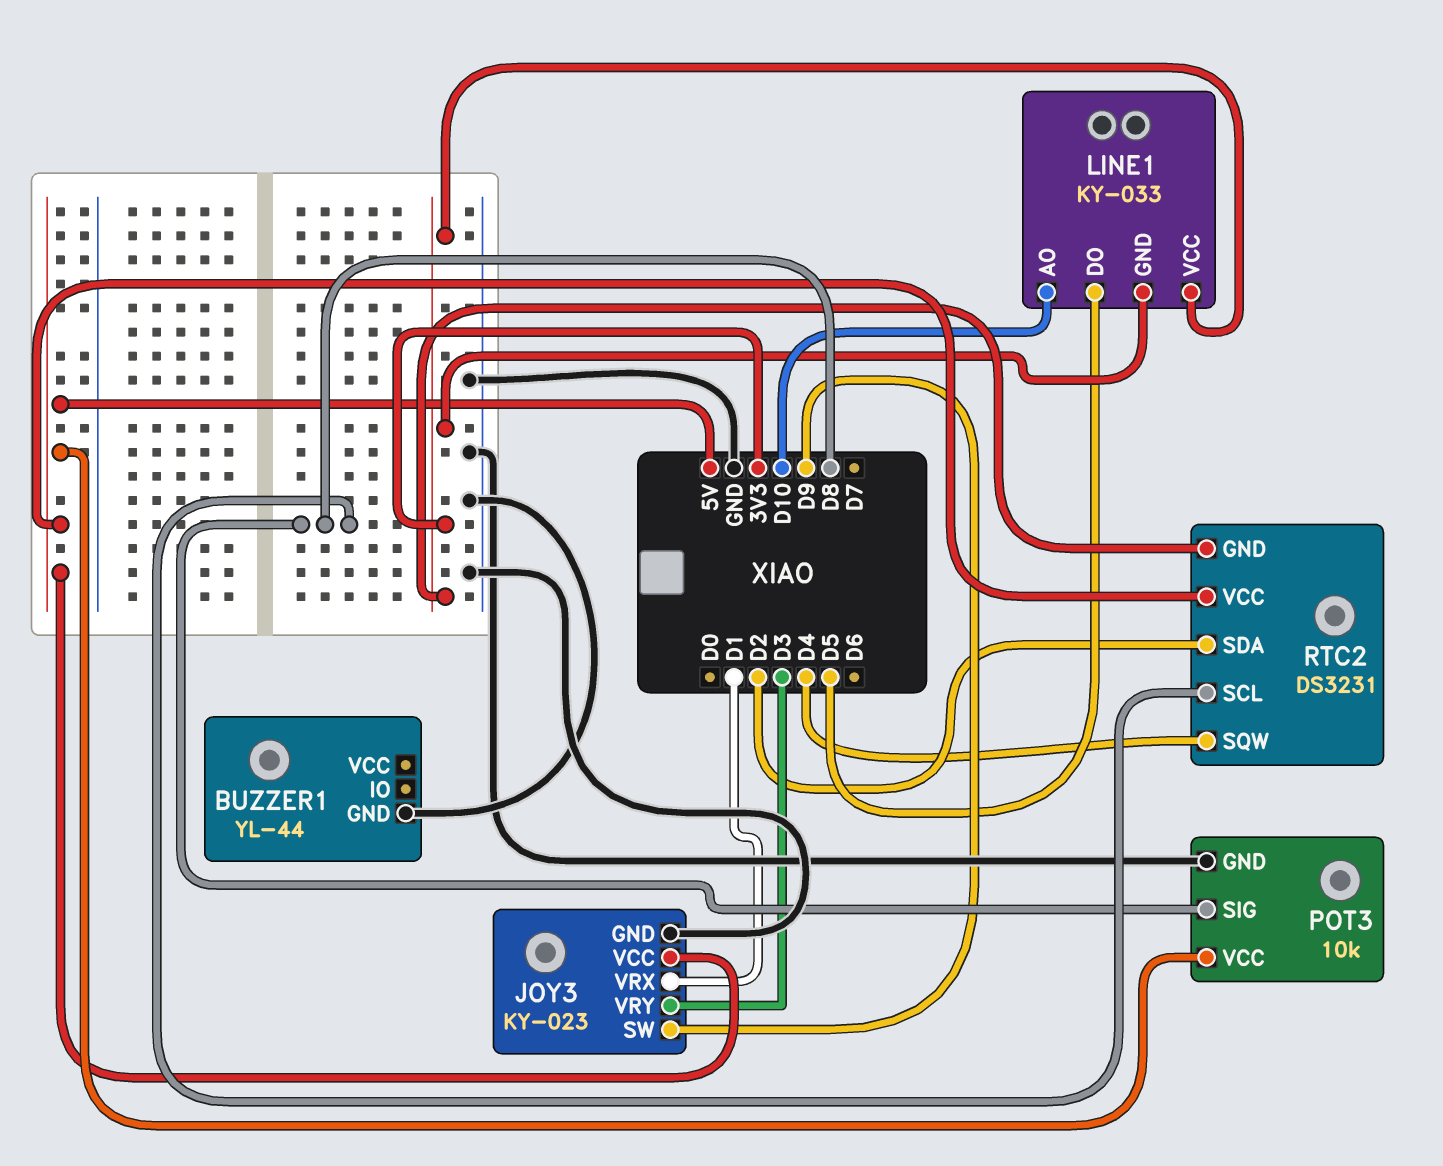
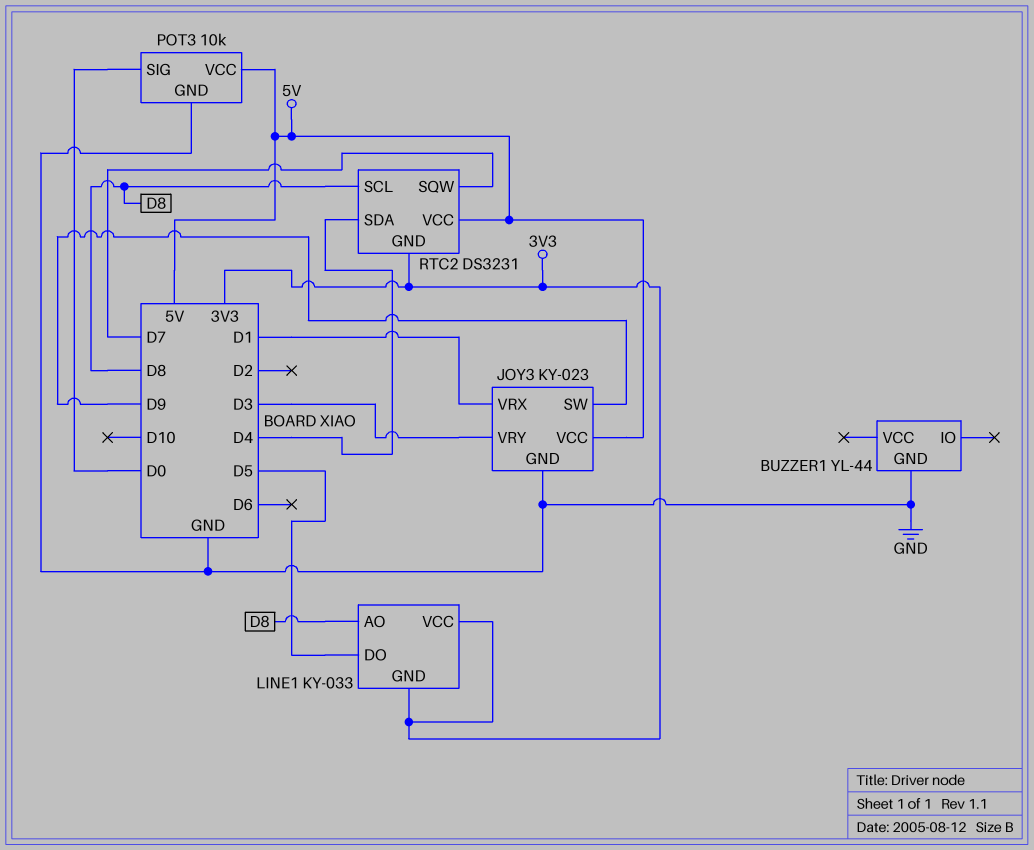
LINE1 pin AO: D10 -> D8
POT3 pin SIG: D8 -> D0
RTC2 pin SDA: D2 -> D4
RTC2 pin SQW: D4 -> D7

